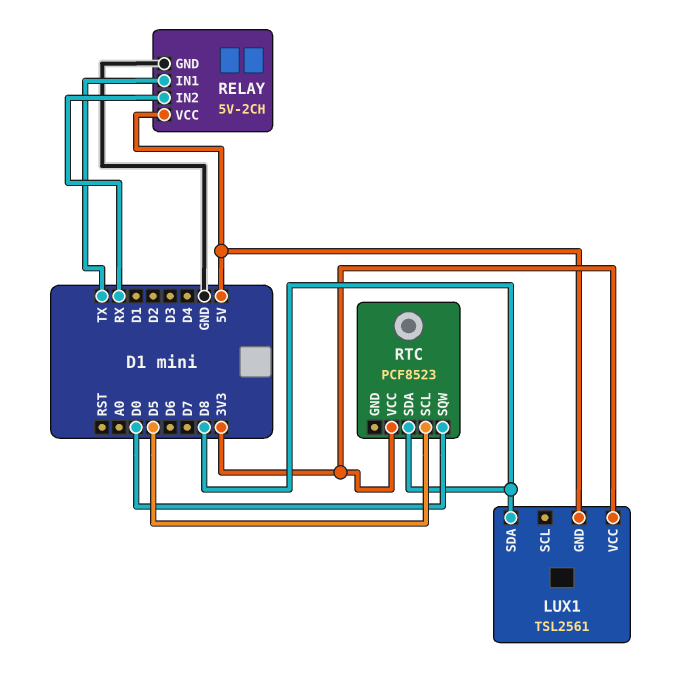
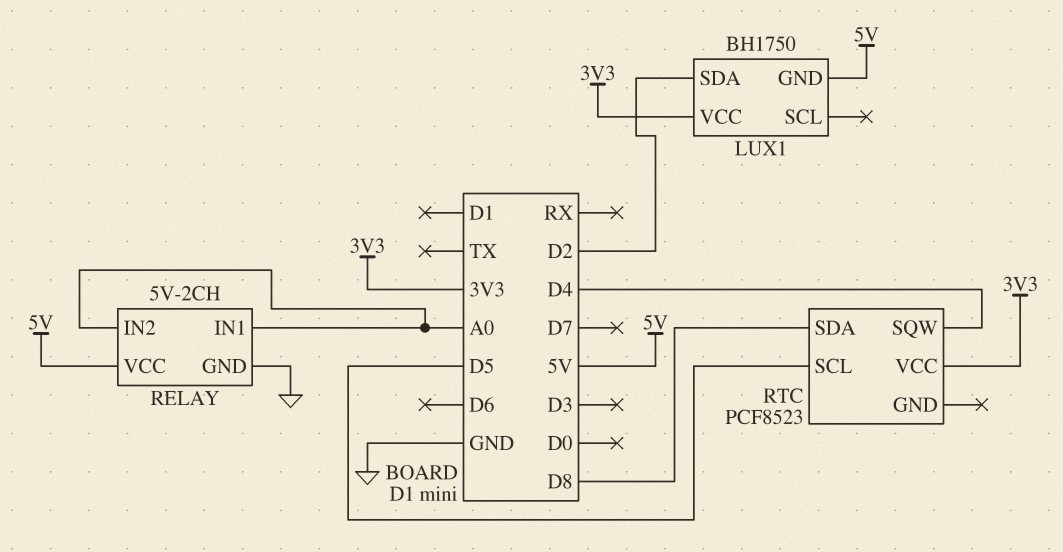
LUX1: TSL2561 -> BH1750
LUX1 pin SDA: D8 -> D2
RELAY pin IN1: TX -> A0
RELAY pin IN2: RX -> A0
RTC pin SQW: D0 -> D4

